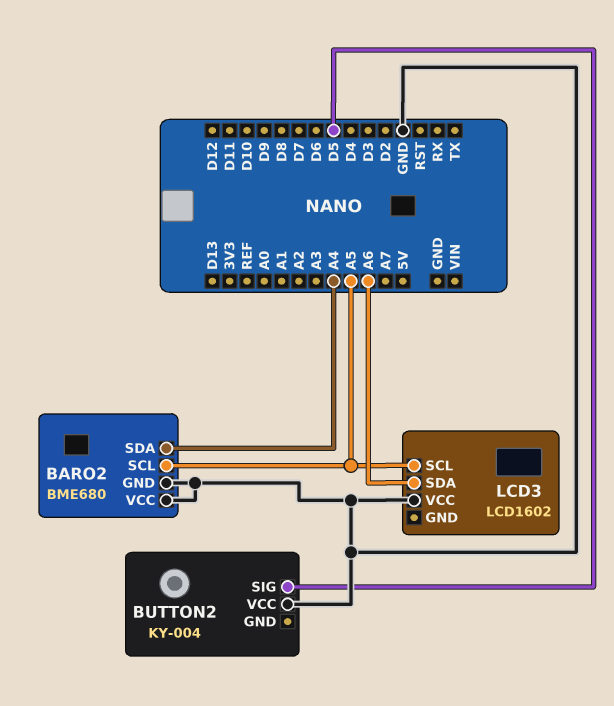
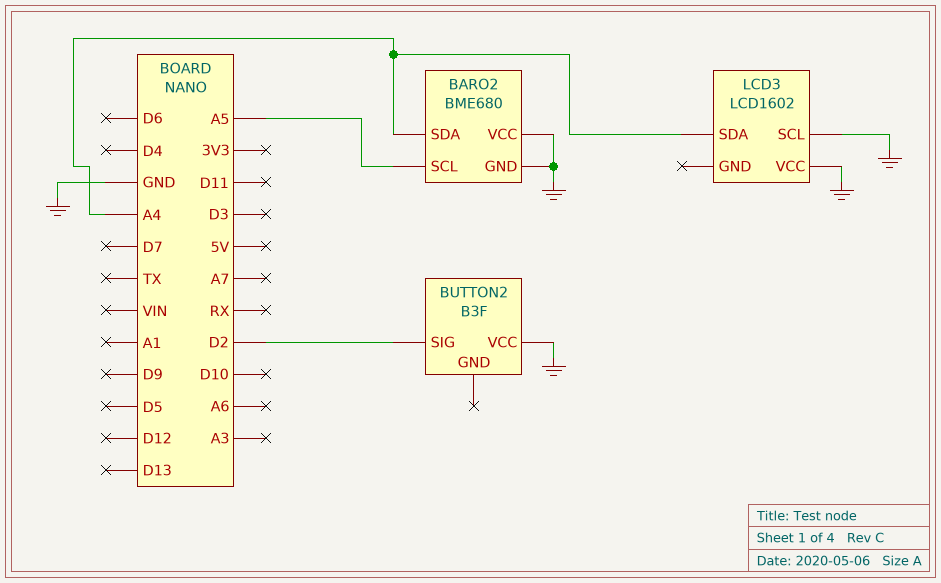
BUTTON2: KY-004 -> B3F
BUTTON2 pin SIG: D5 -> D2
LCD3 pin SCL: A5 -> GND
LCD3 pin SDA: A6 -> A4

